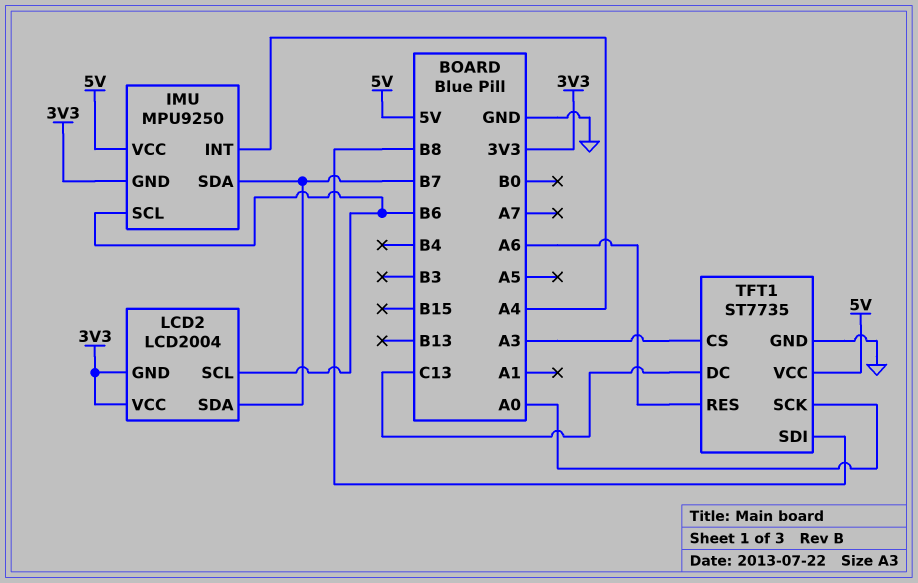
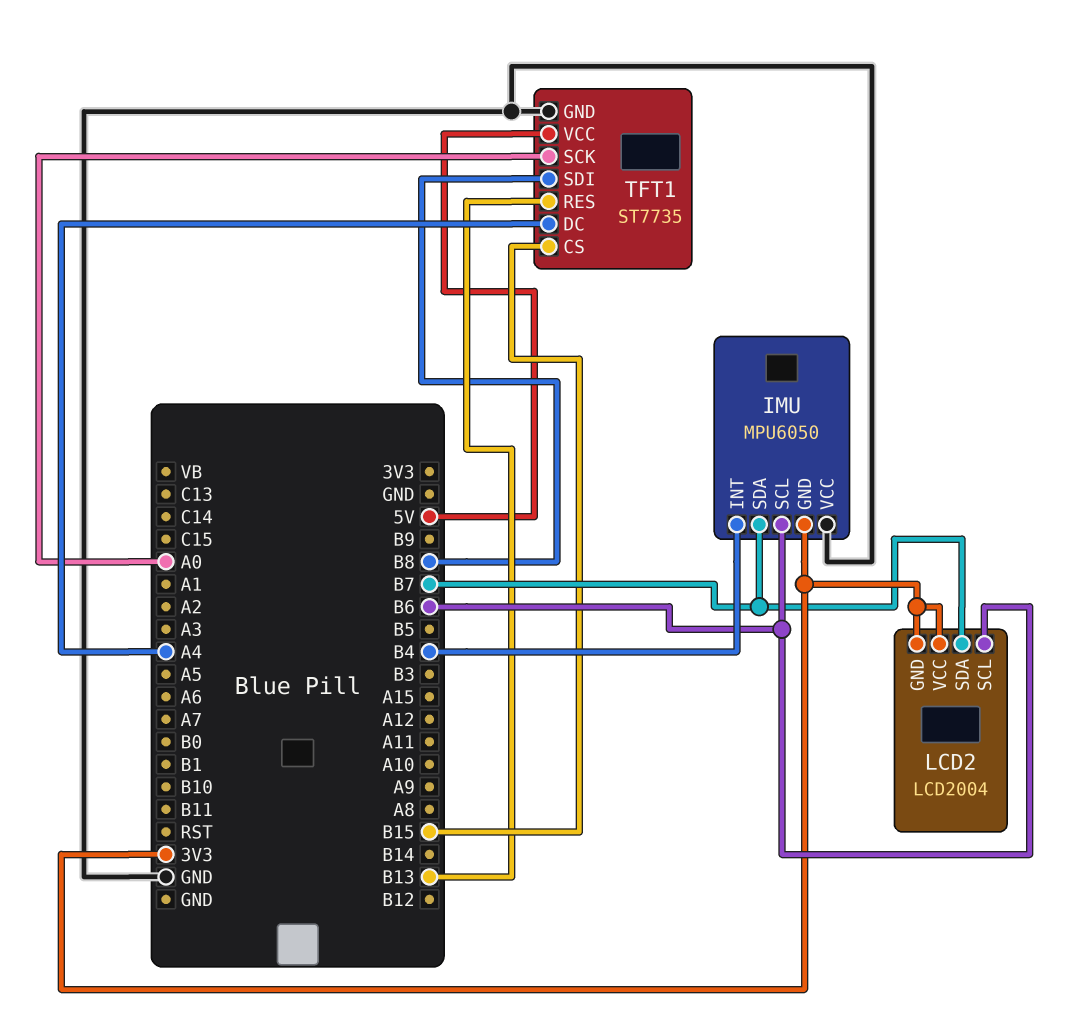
IMU: MPU9250 -> MPU6050
IMU pin INT: A4 -> B4
IMU pin VCC: 5V -> GND
TFT1 pin CS: A3 -> B15
TFT1 pin DC: C13 -> A4
TFT1 pin RES: A6 -> B13

